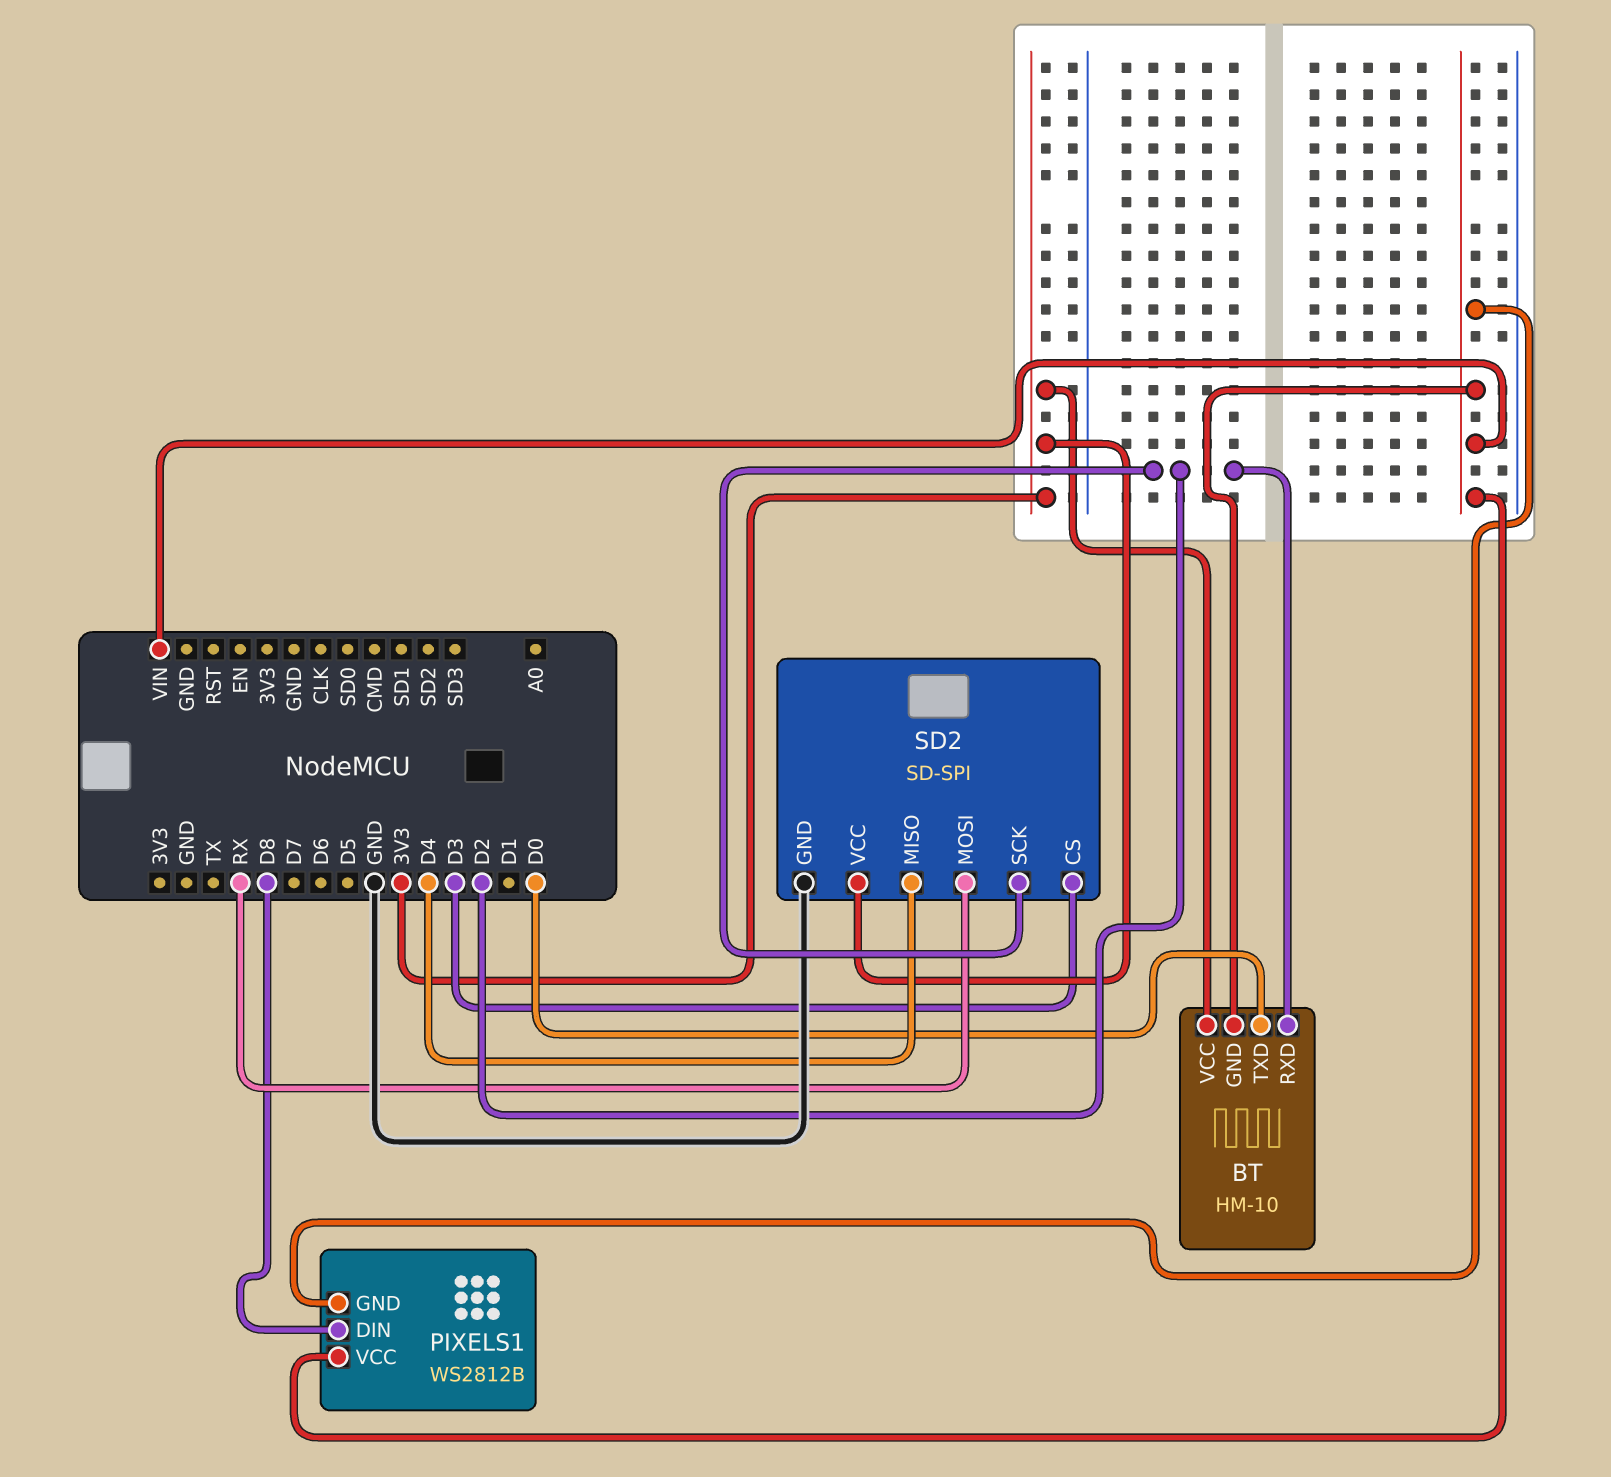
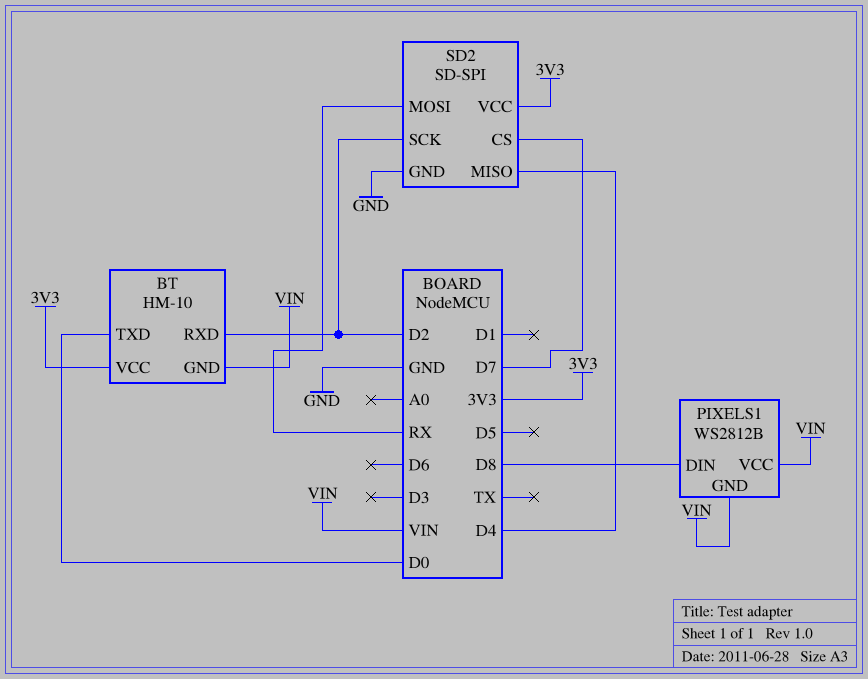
SD2 pin CS: D3 -> D7

